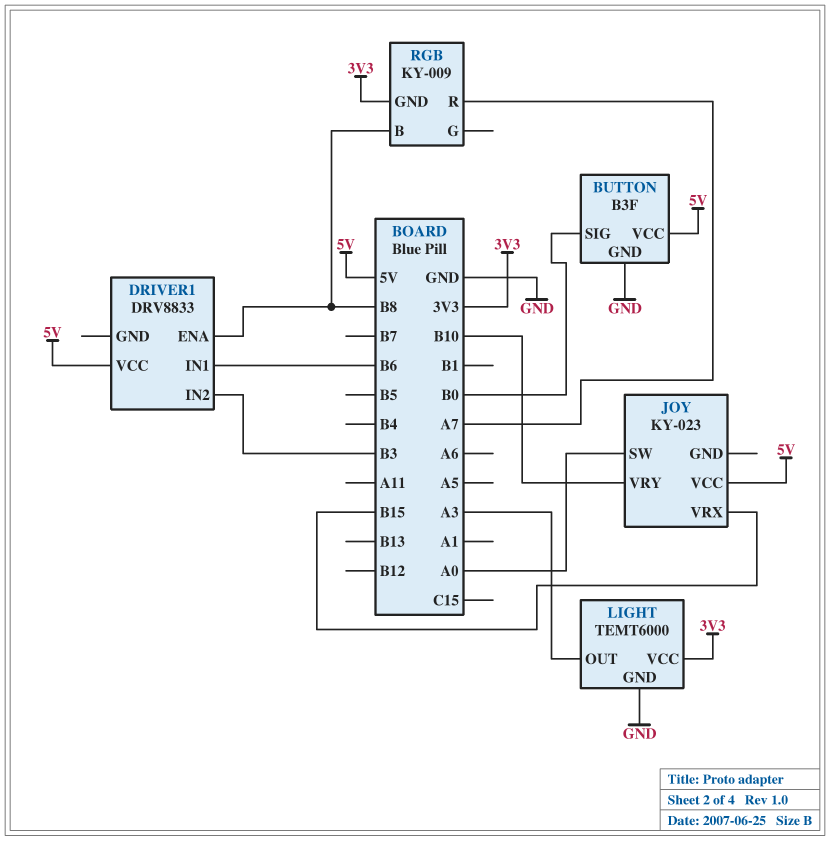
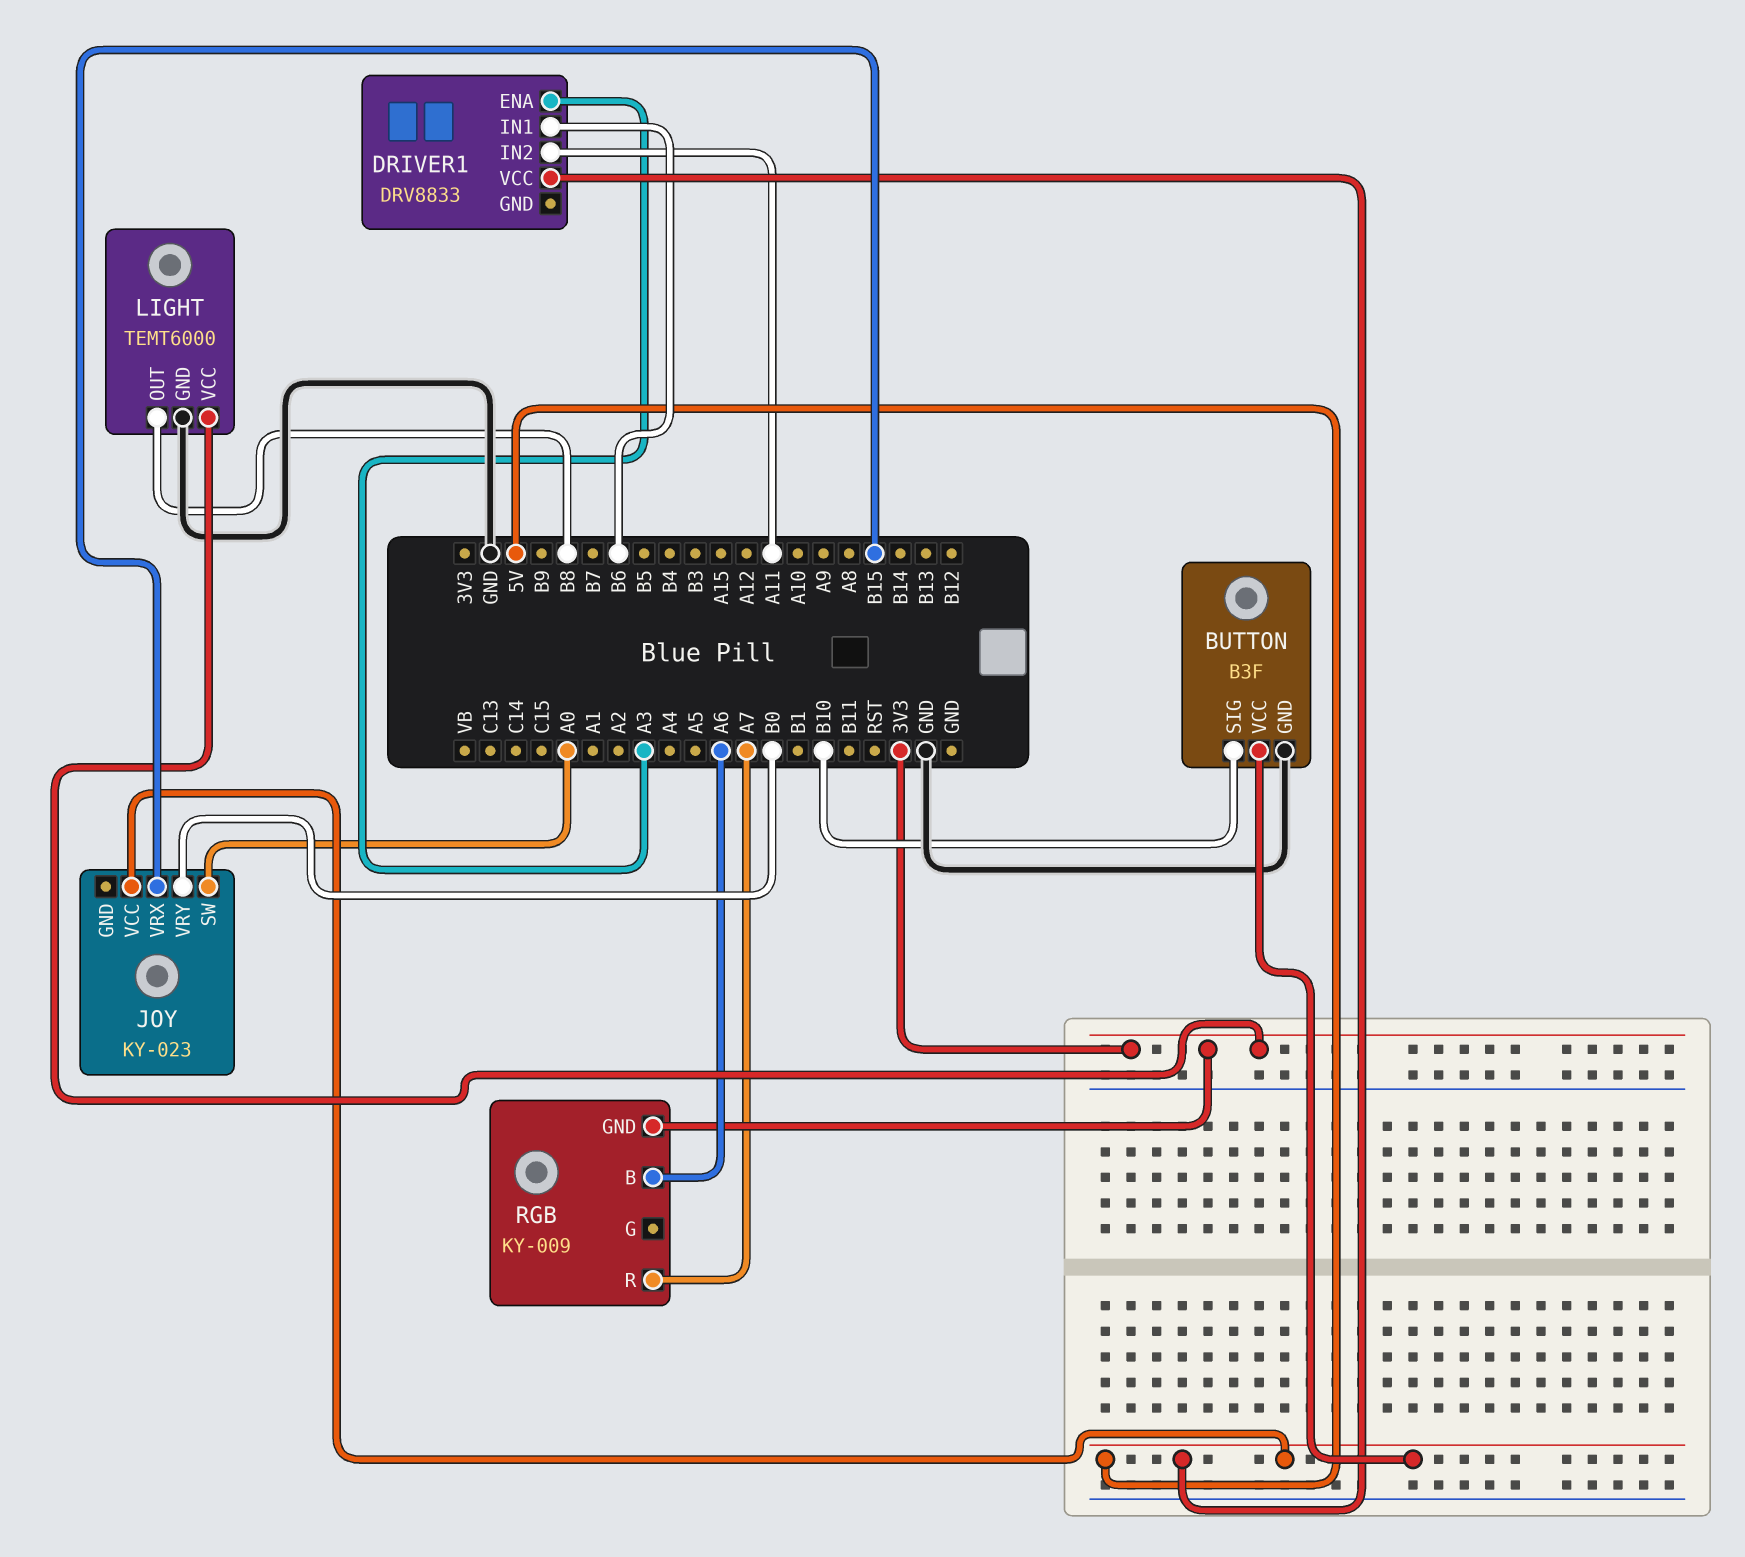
BUTTON pin SIG: B0 -> B10
DRIVER1 pin ENA: B8 -> A3
DRIVER1 pin IN2: B3 -> A11
JOY pin VRY: B10 -> B0
LIGHT pin OUT: A3 -> B8
RGB pin B: B8 -> A6

